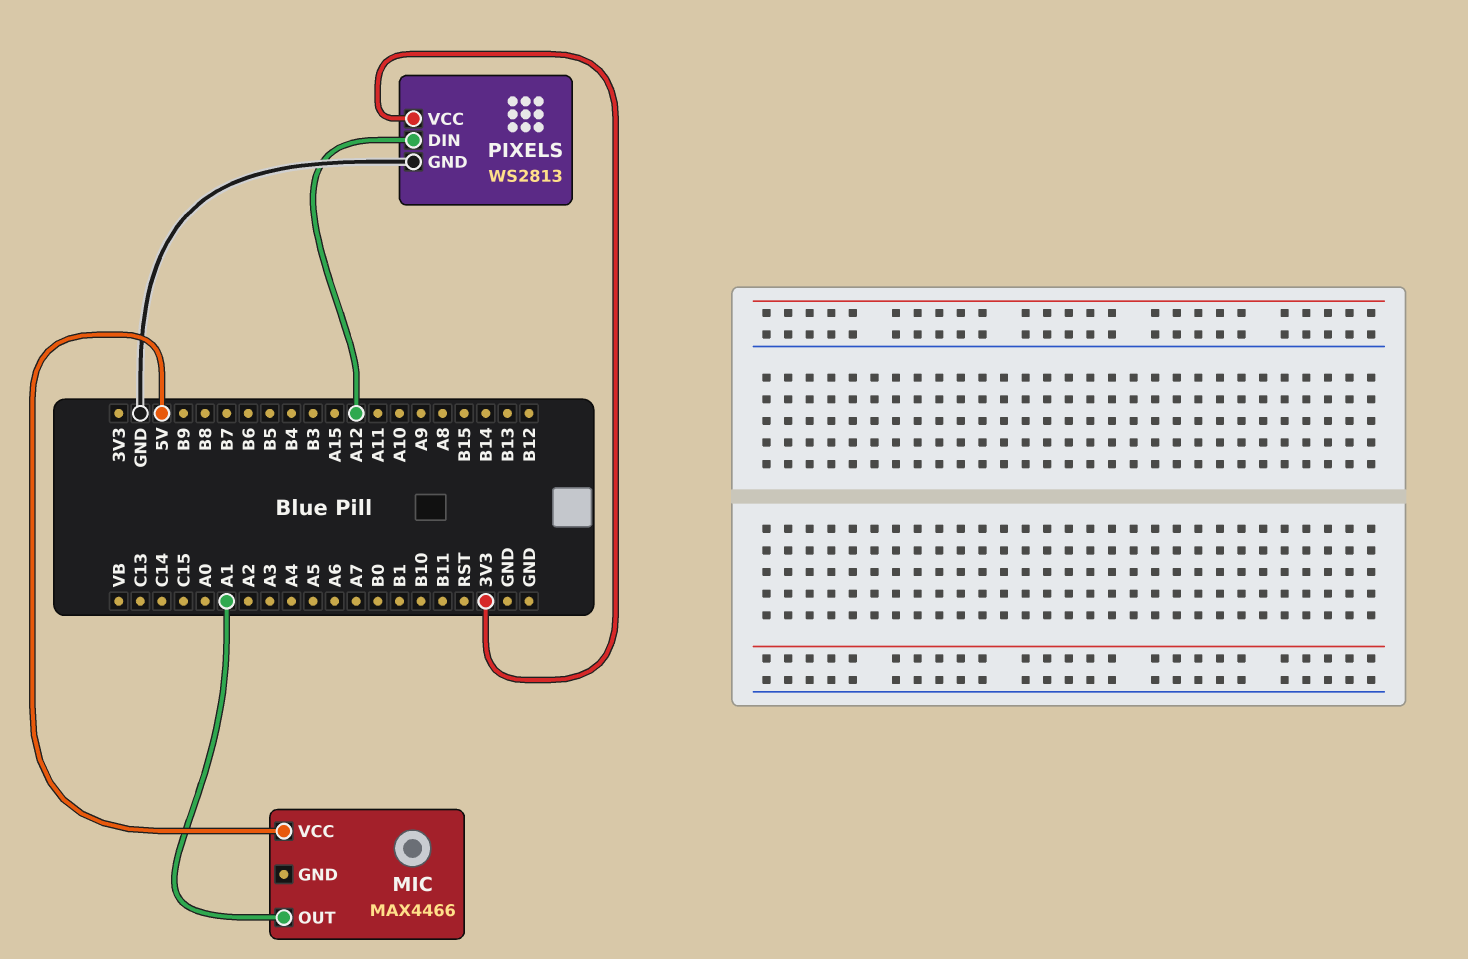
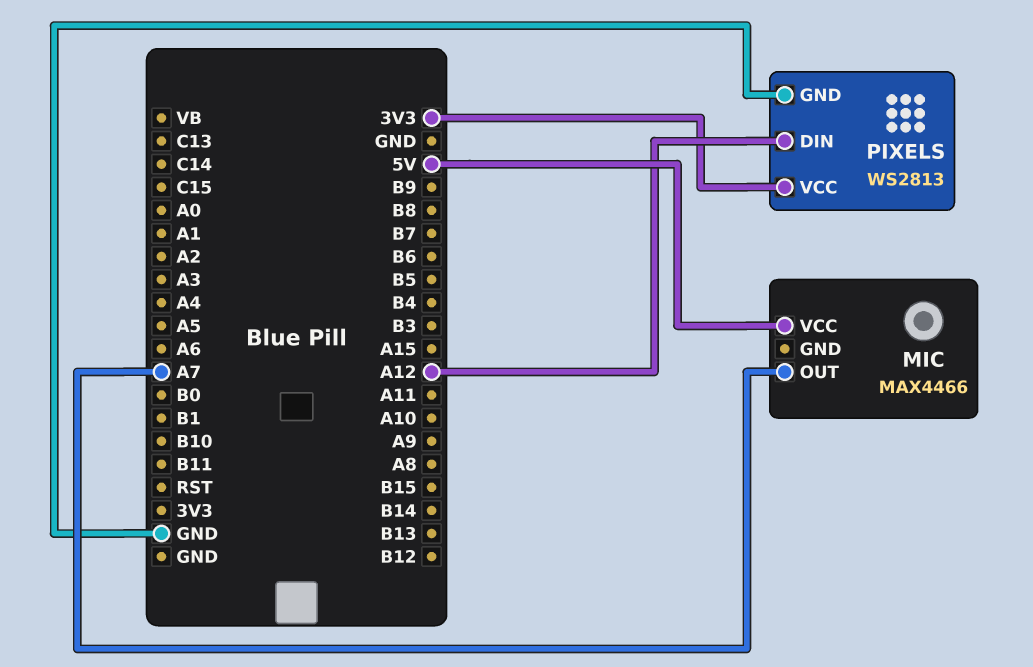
MIC pin OUT: A1 -> A7

